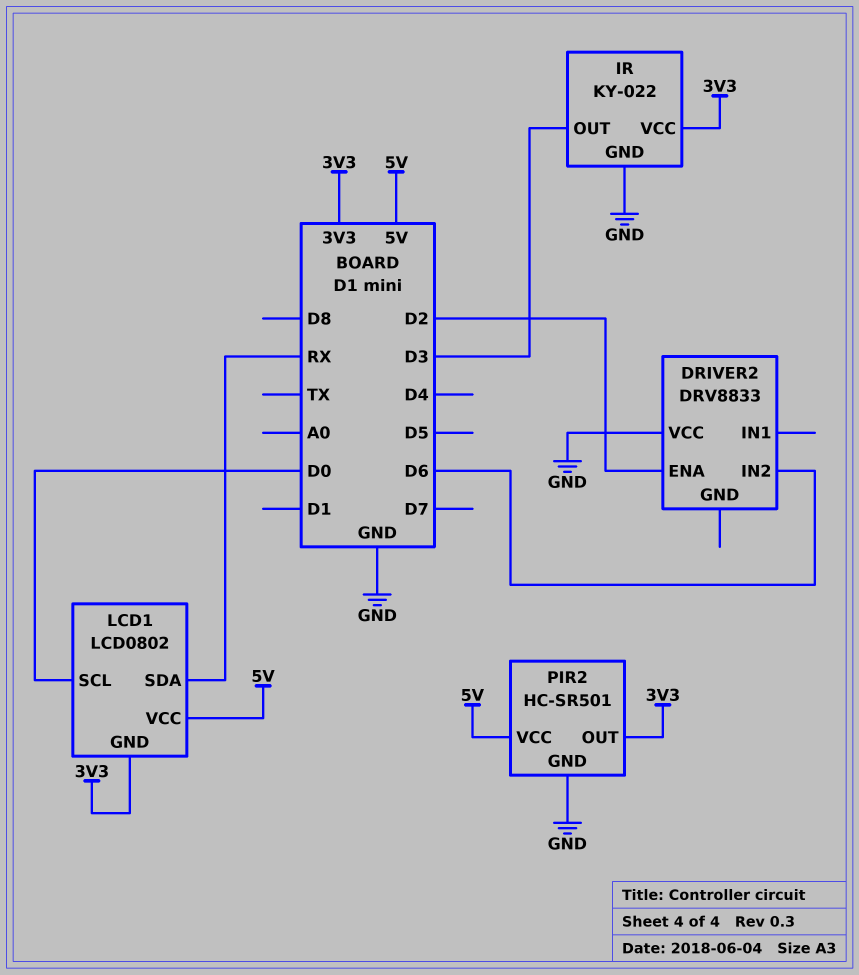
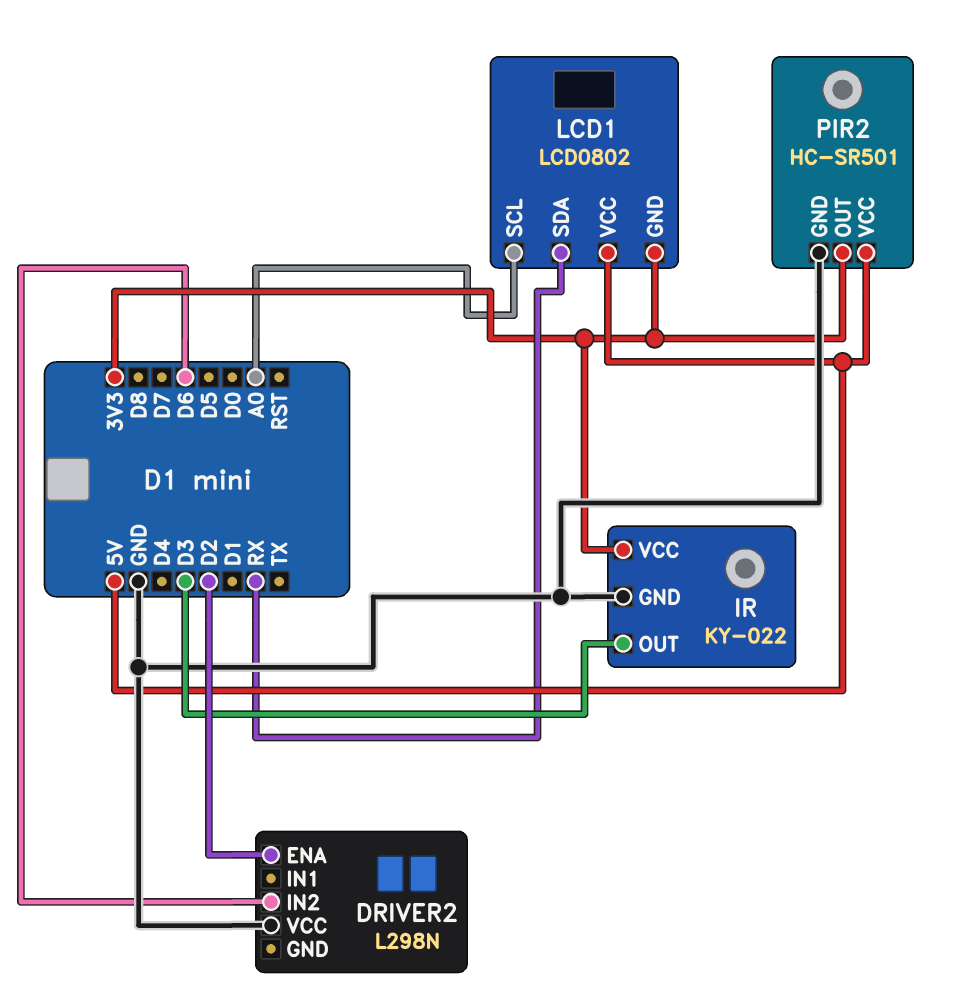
DRIVER2: DRV8833 -> L298N
LCD1 pin SCL: D0 -> A0

